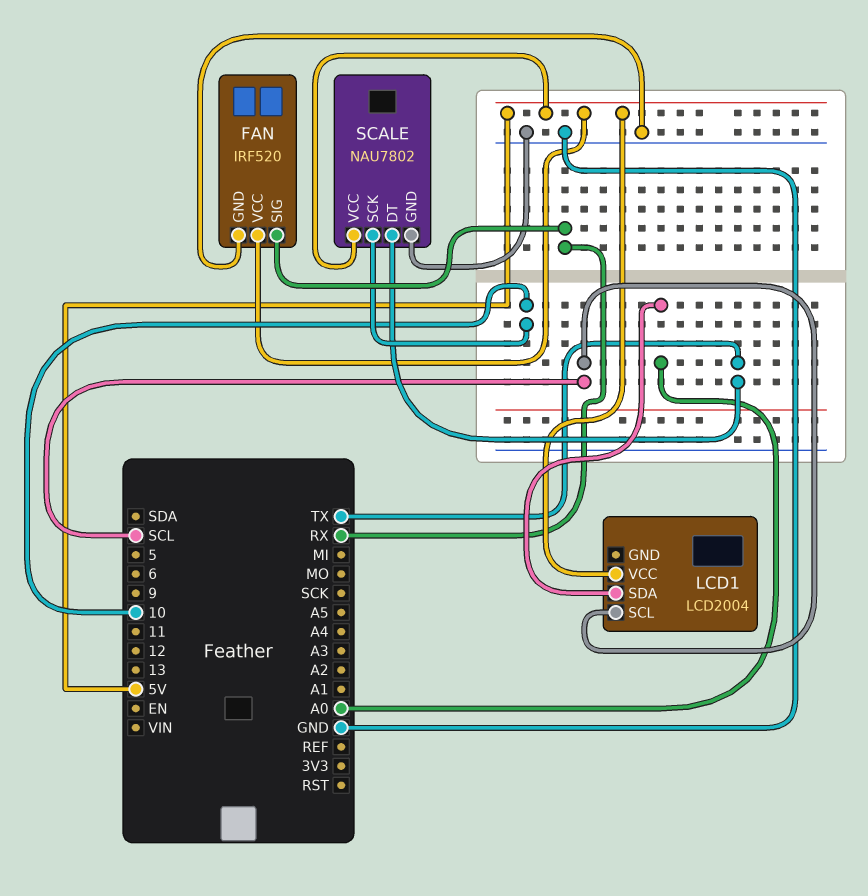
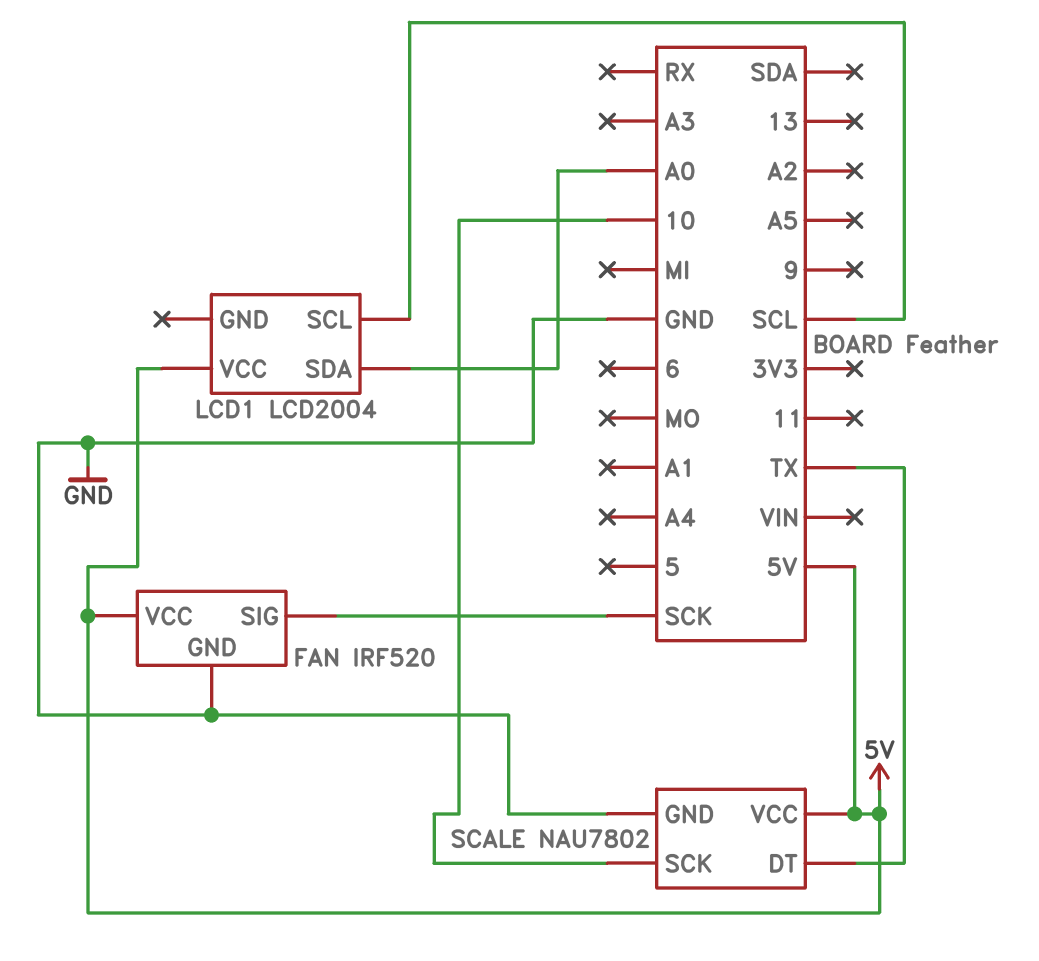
FAN pin SIG: RX -> SCK

